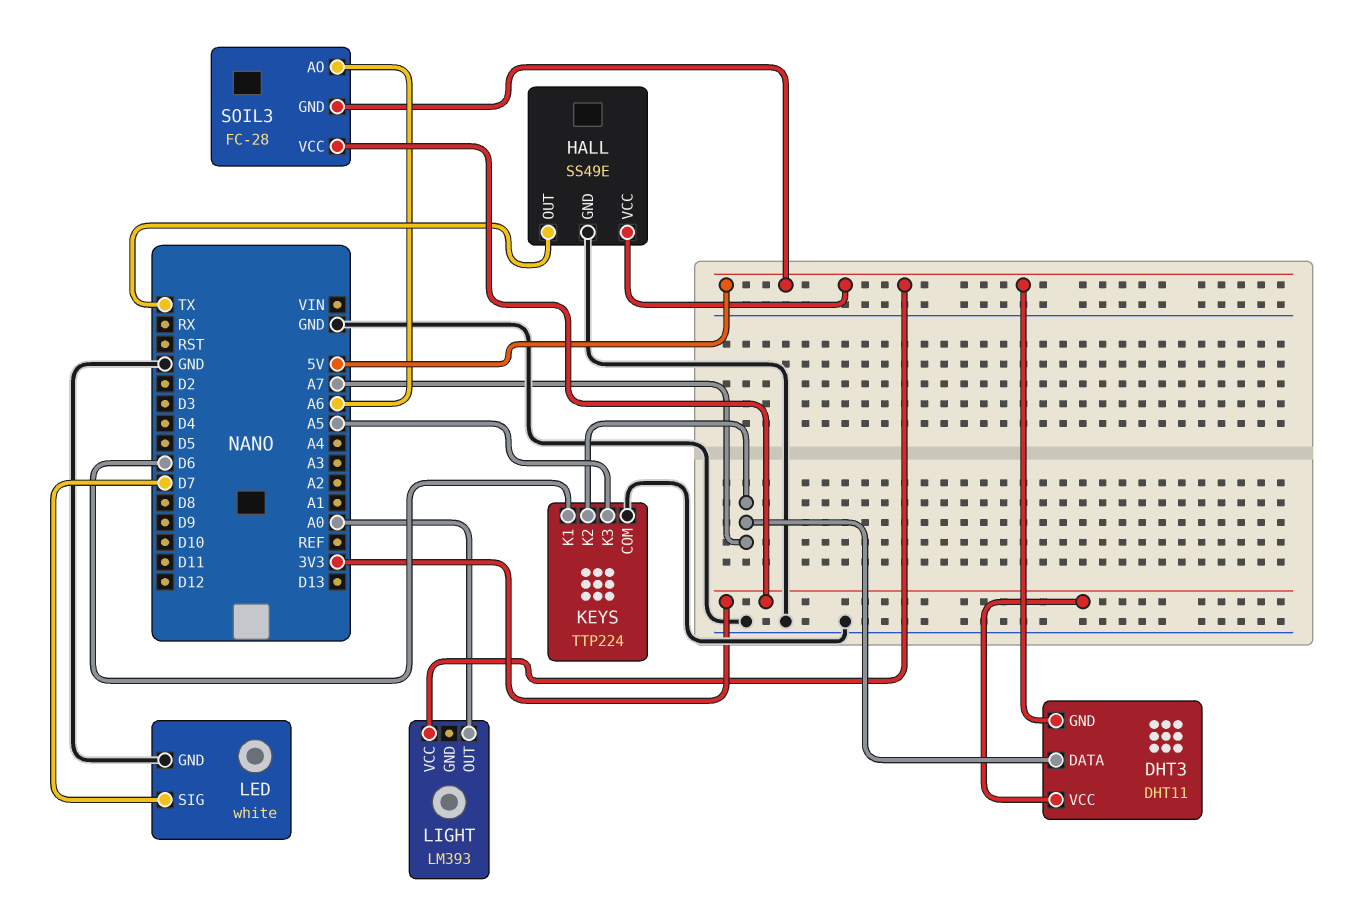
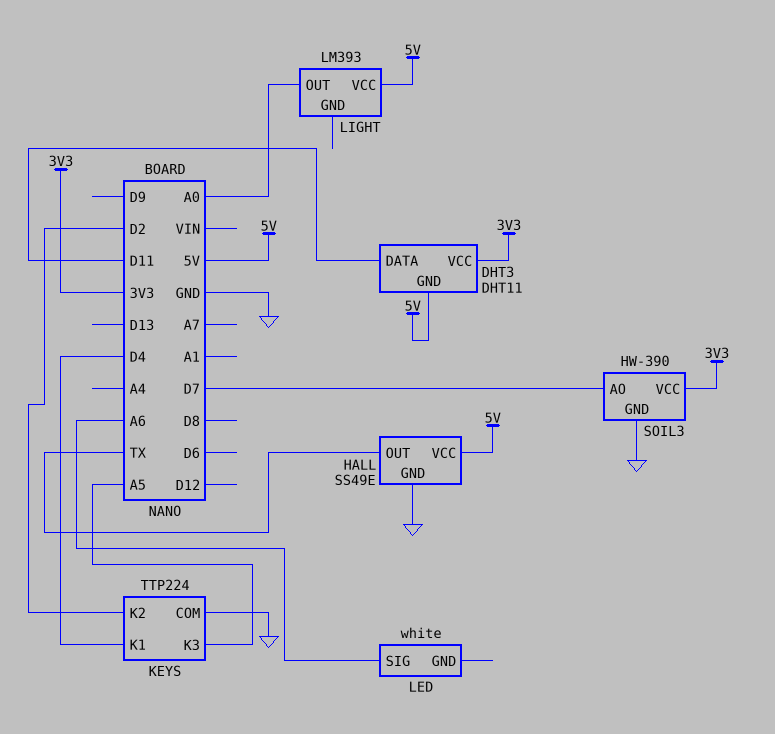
DHT3 pin DATA: A7 -> D11
KEYS pin K1: D6 -> D4
KEYS pin K2: A7 -> D2
LED pin GND: GND -> none
LED pin SIG: D7 -> A6
SOIL3: FC-28 -> HW-390
SOIL3 pin AO: A6 -> D7
SOIL3 pin GND: 5V -> GND

